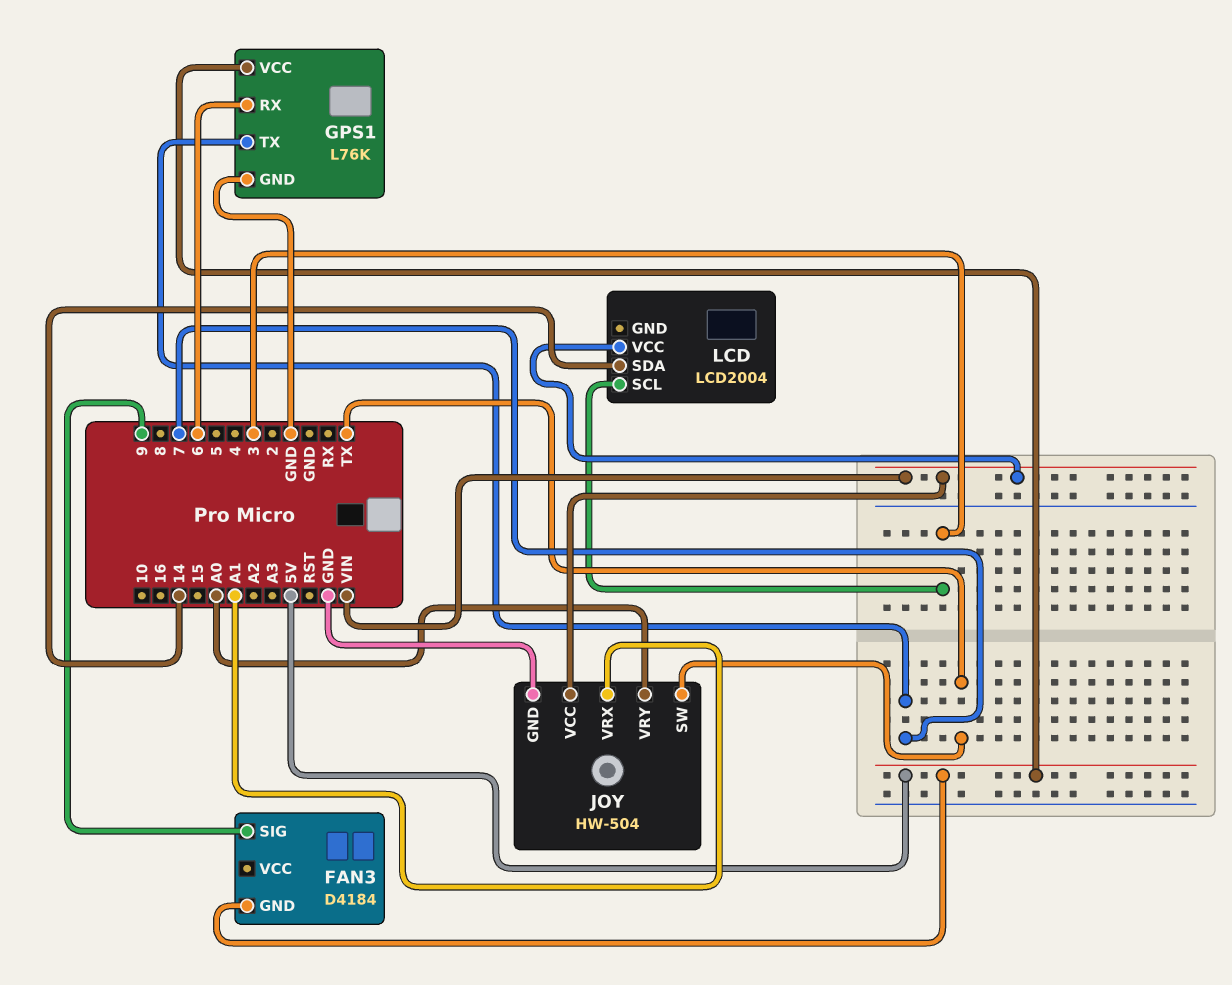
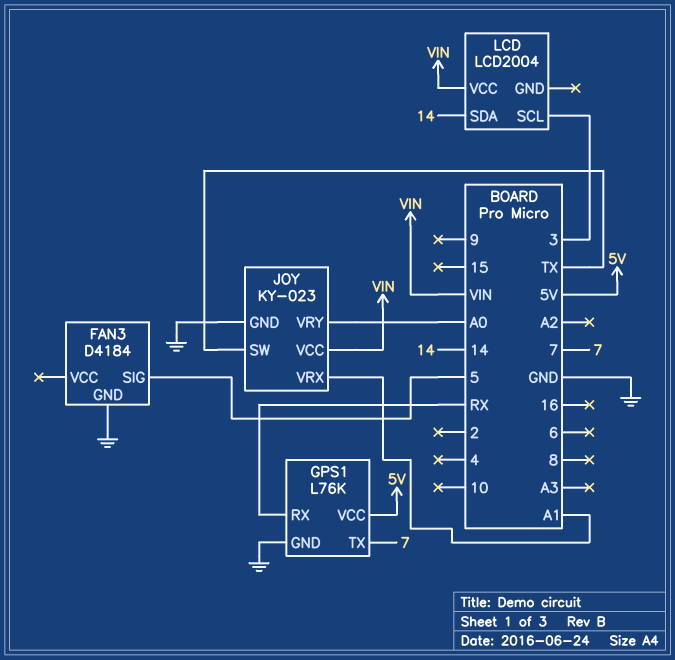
FAN3 pin GND: 5V -> GND
FAN3 pin SIG: 9 -> 5
GPS1 pin RX: 6 -> RX
JOY: HW-504 -> KY-023

